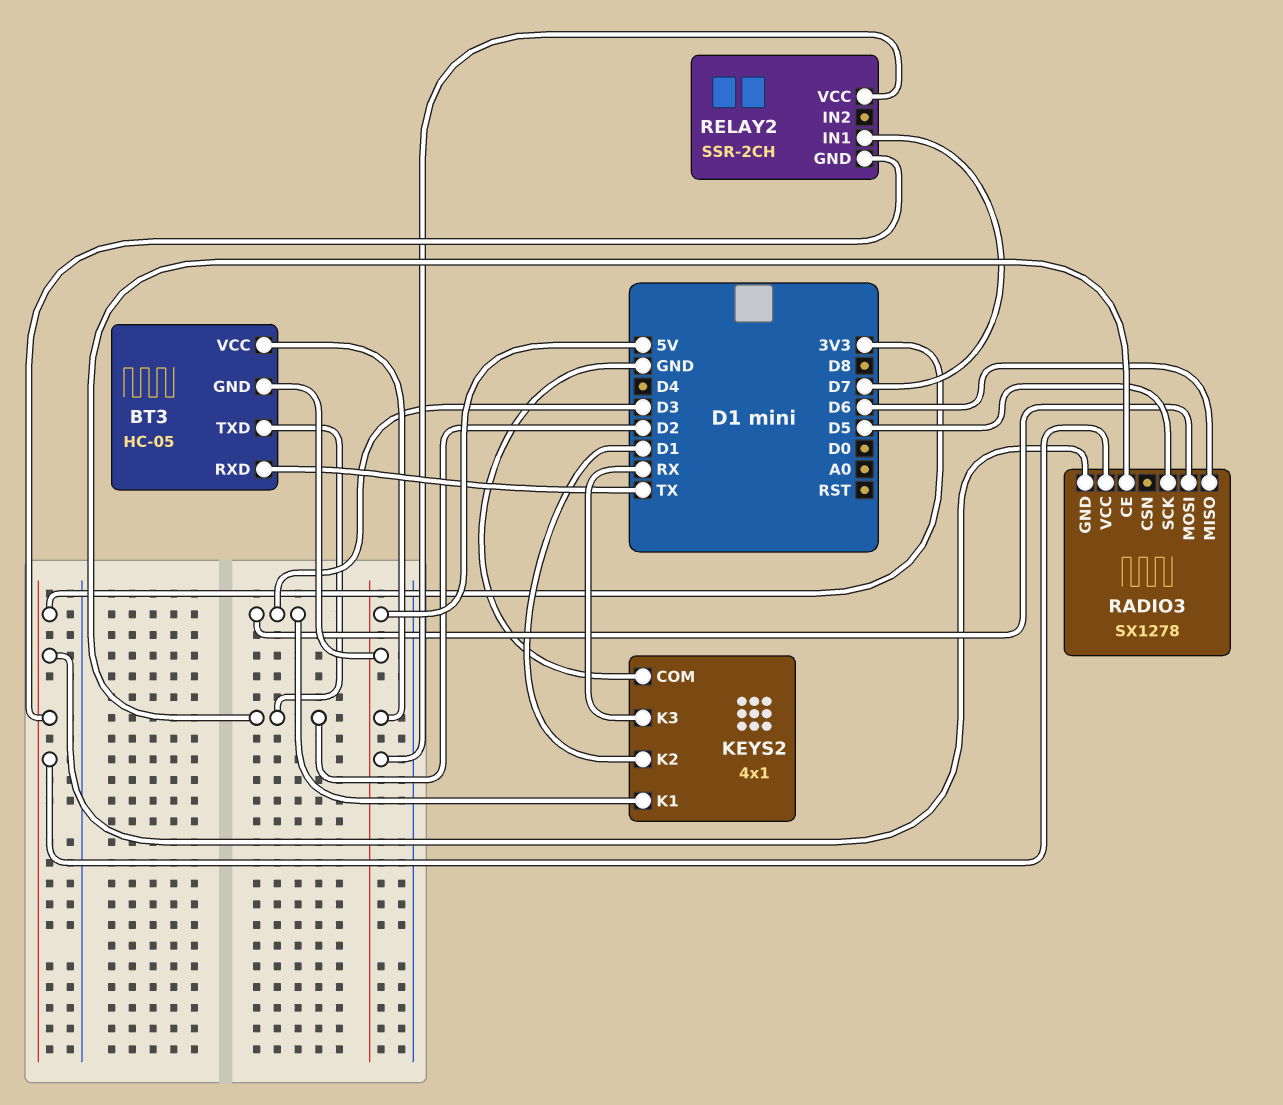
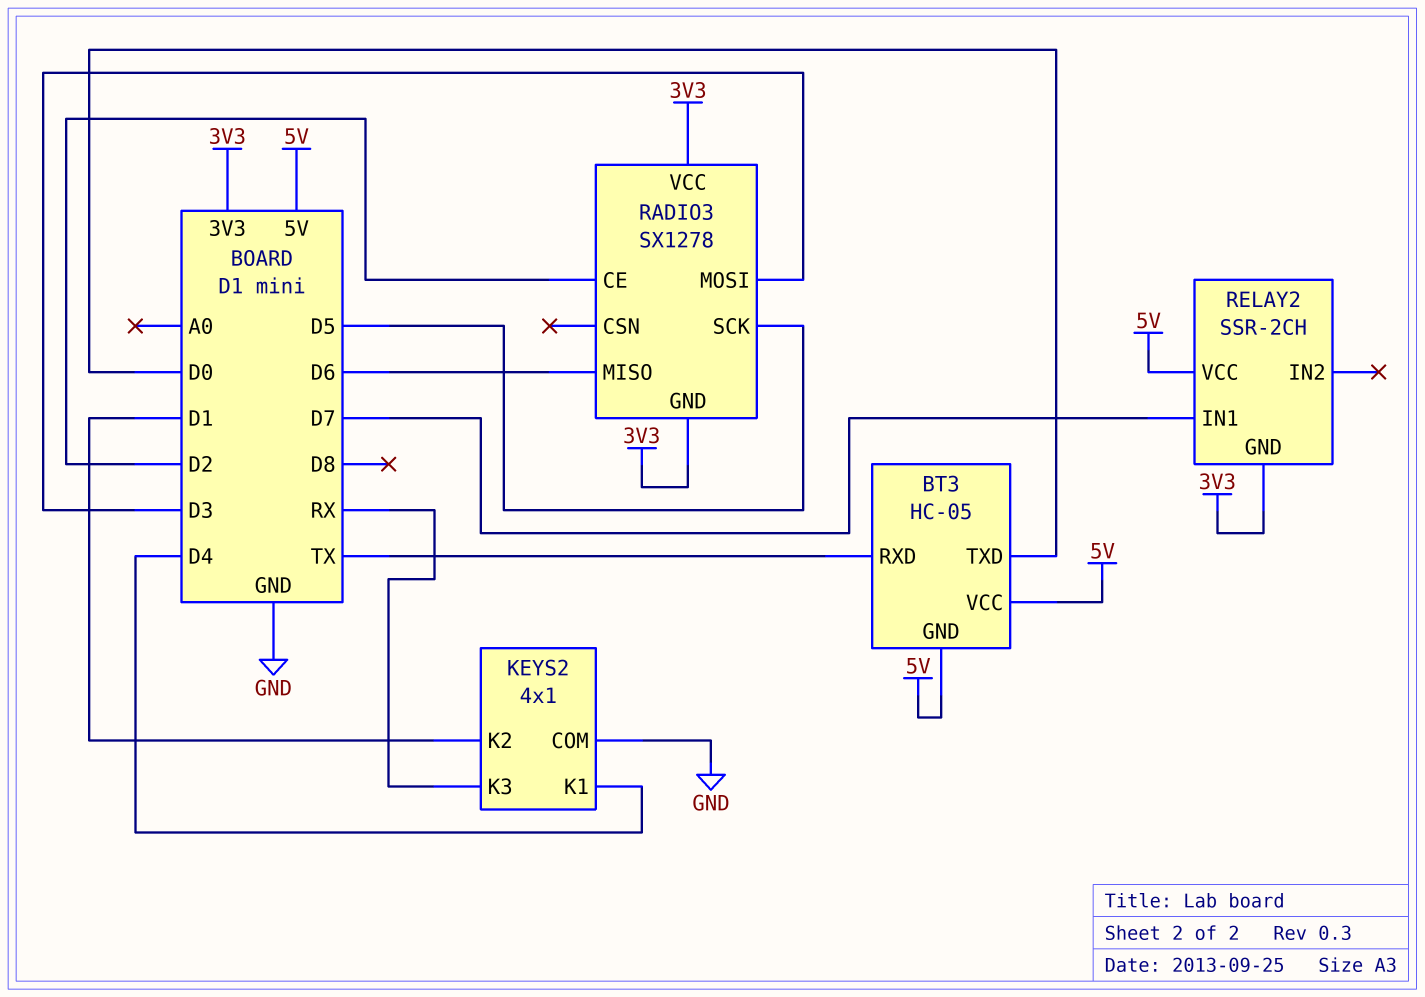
BT3 pin TXD: D2 -> D0
KEYS2 pin K1: D3 -> D4

